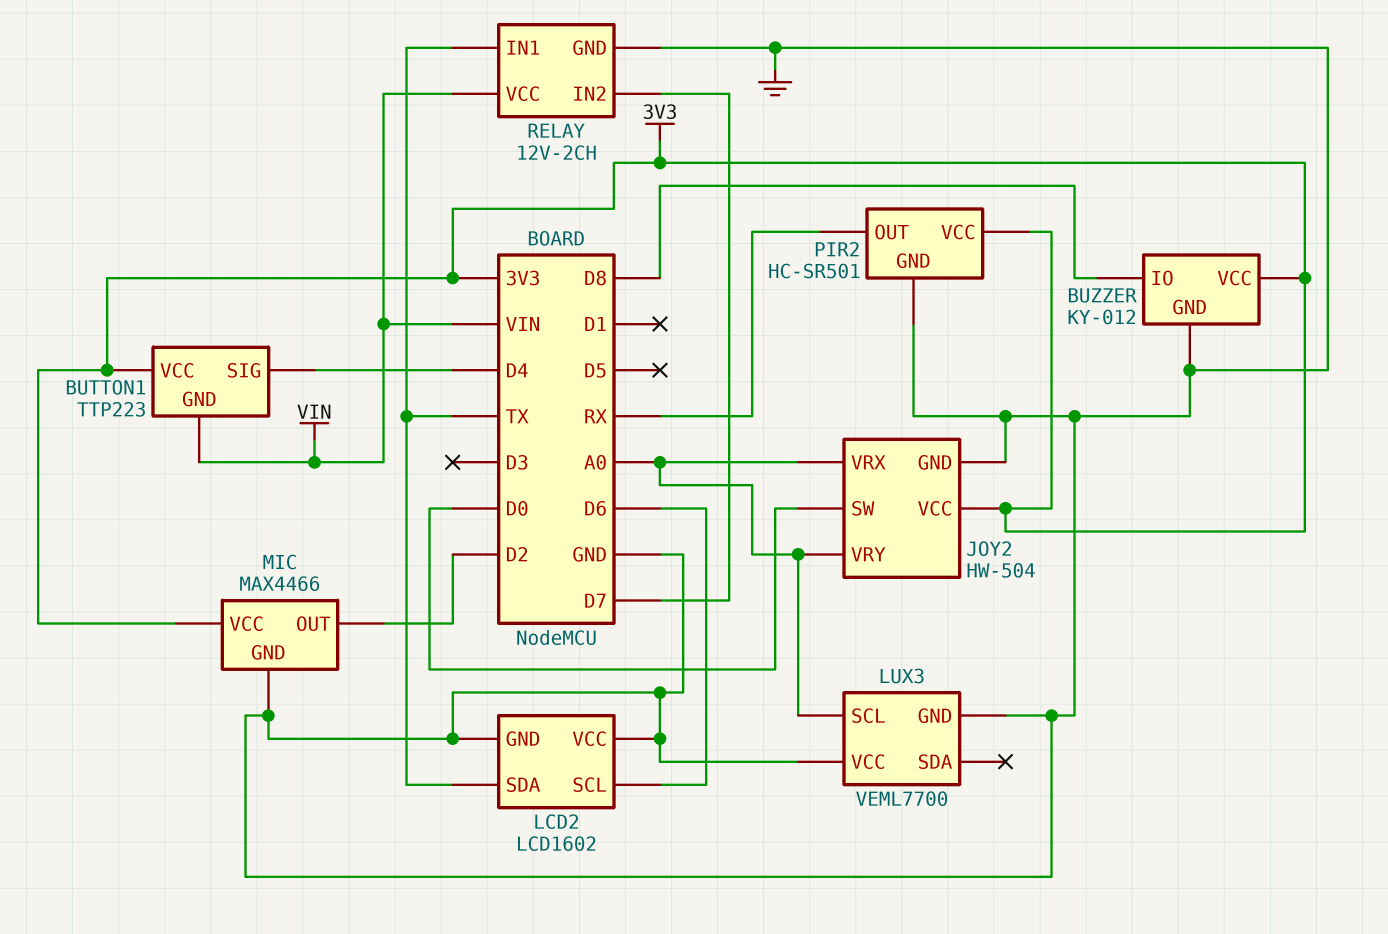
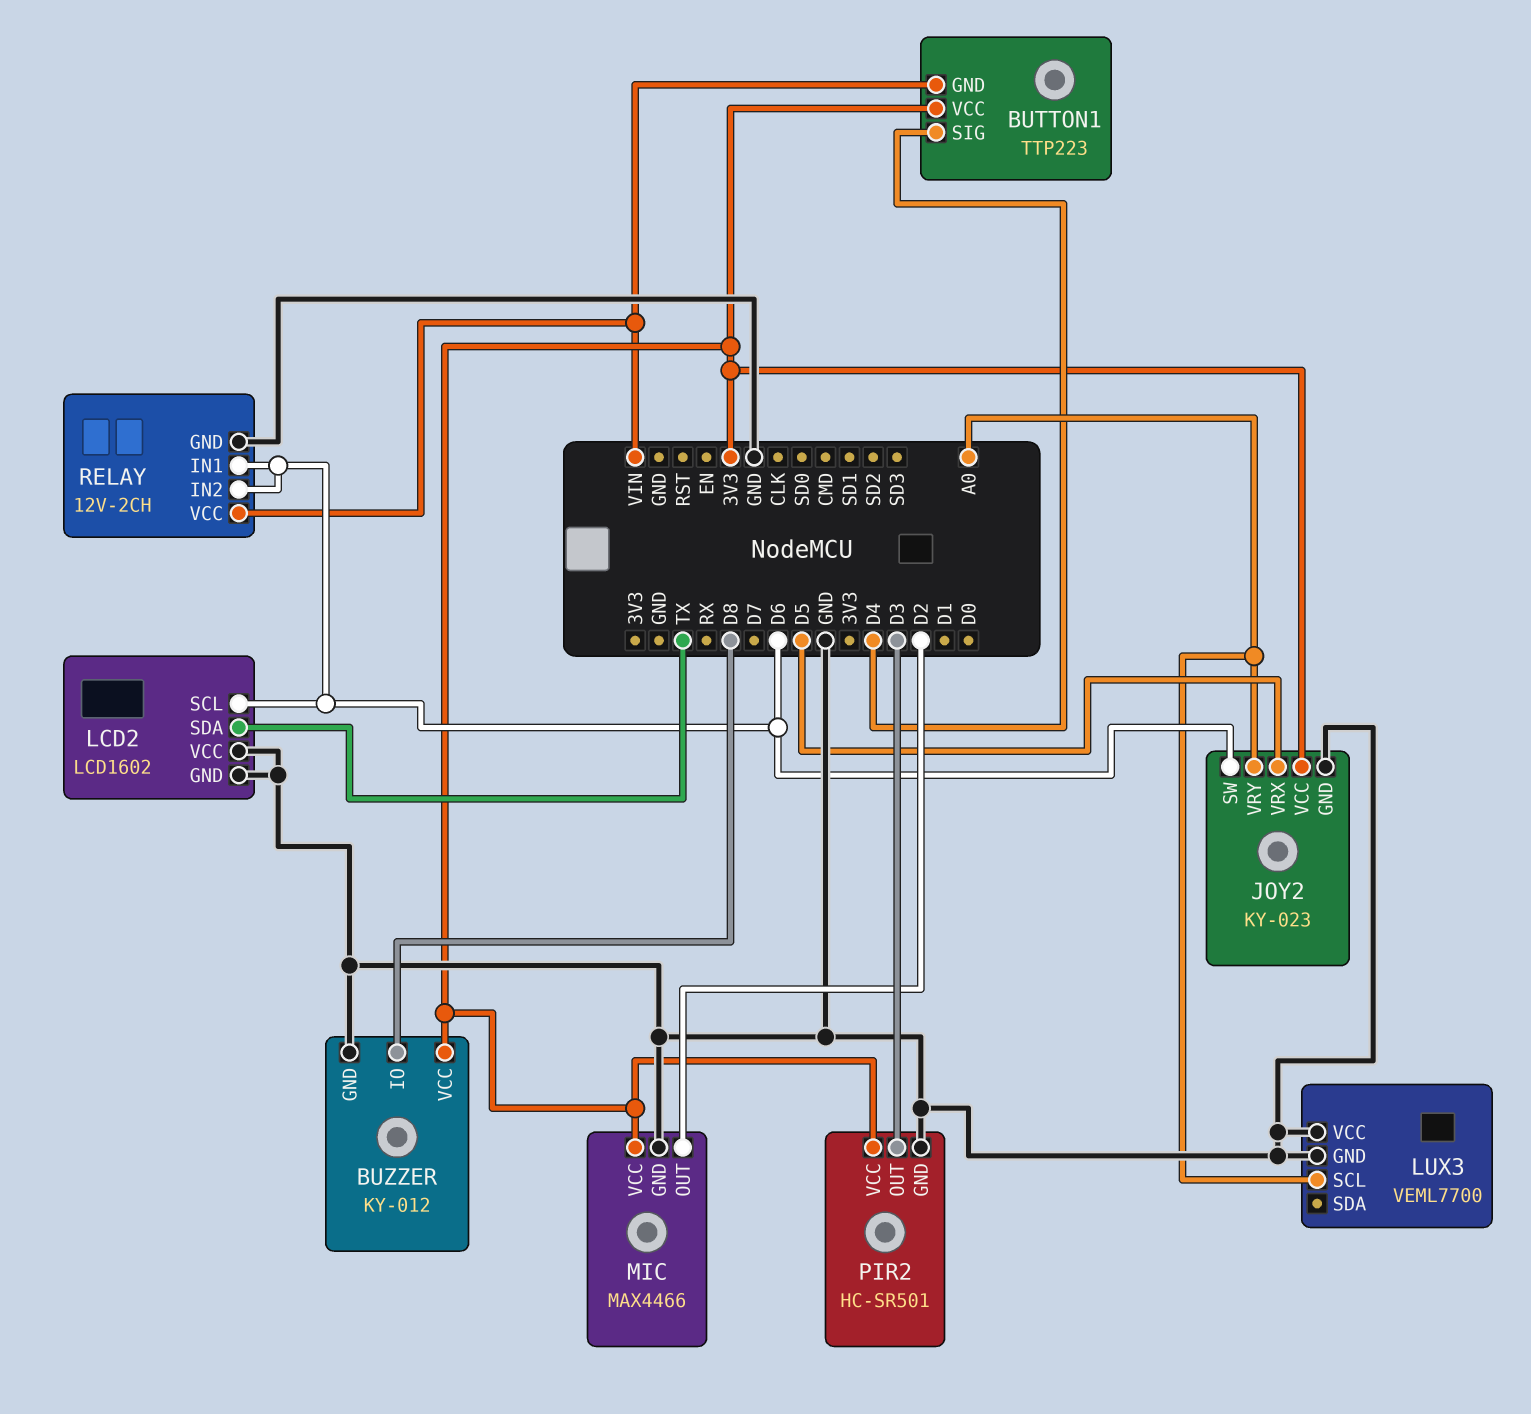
JOY2: HW-504 -> KY-023
JOY2 pin SW: D0 -> D6
JOY2 pin VRX: A0 -> D5
PIR2 pin OUT: RX -> D3
RELAY pin IN1: TX -> D6
RELAY pin IN2: D7 -> D6

